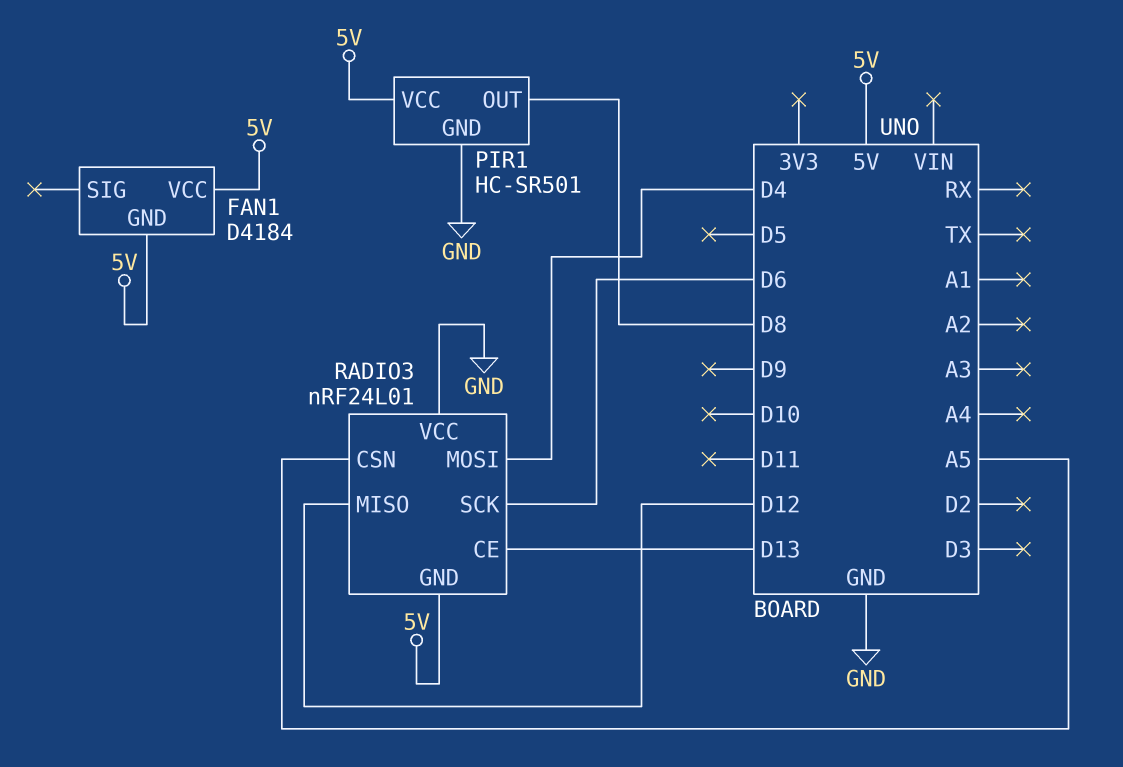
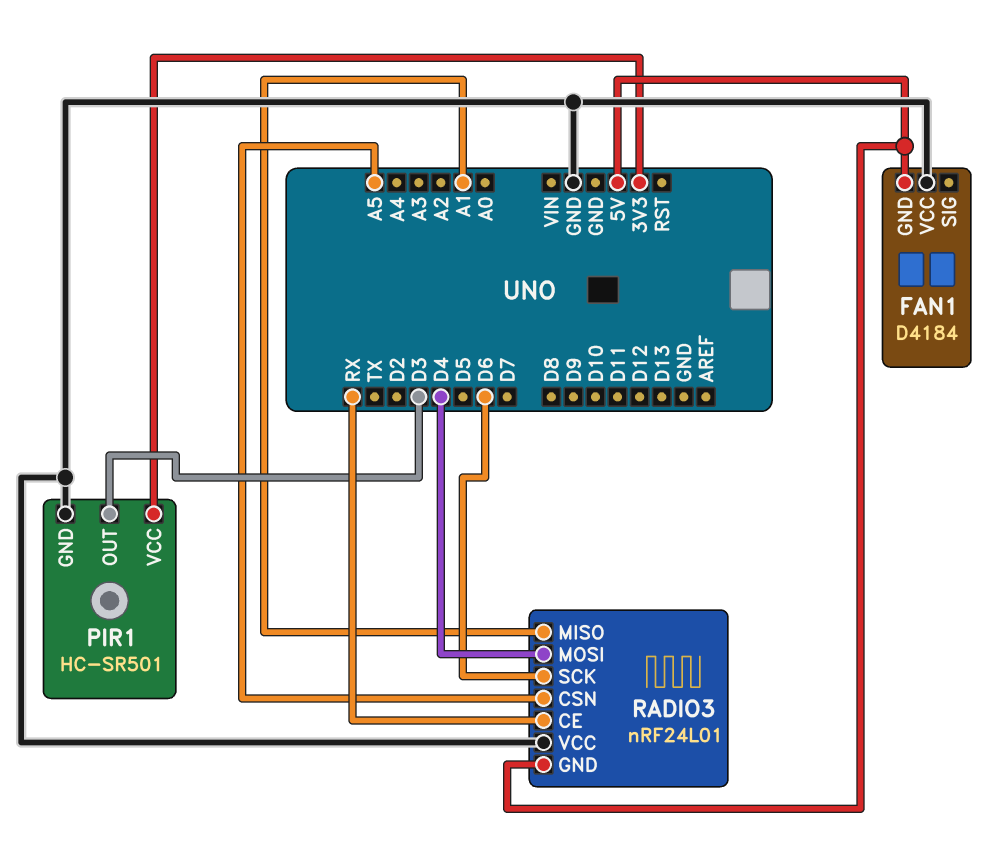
FAN1 pin VCC: 5V -> GND
PIR1 pin OUT: D8 -> D3
PIR1 pin VCC: 5V -> 3V3
RADIO3 pin CE: D13 -> RX
RADIO3 pin MISO: D12 -> A1

